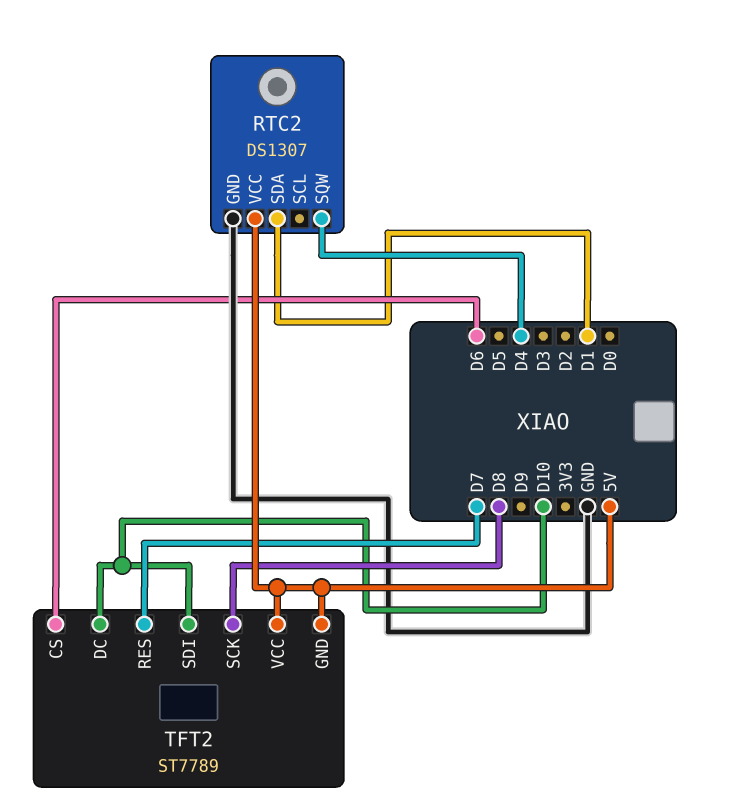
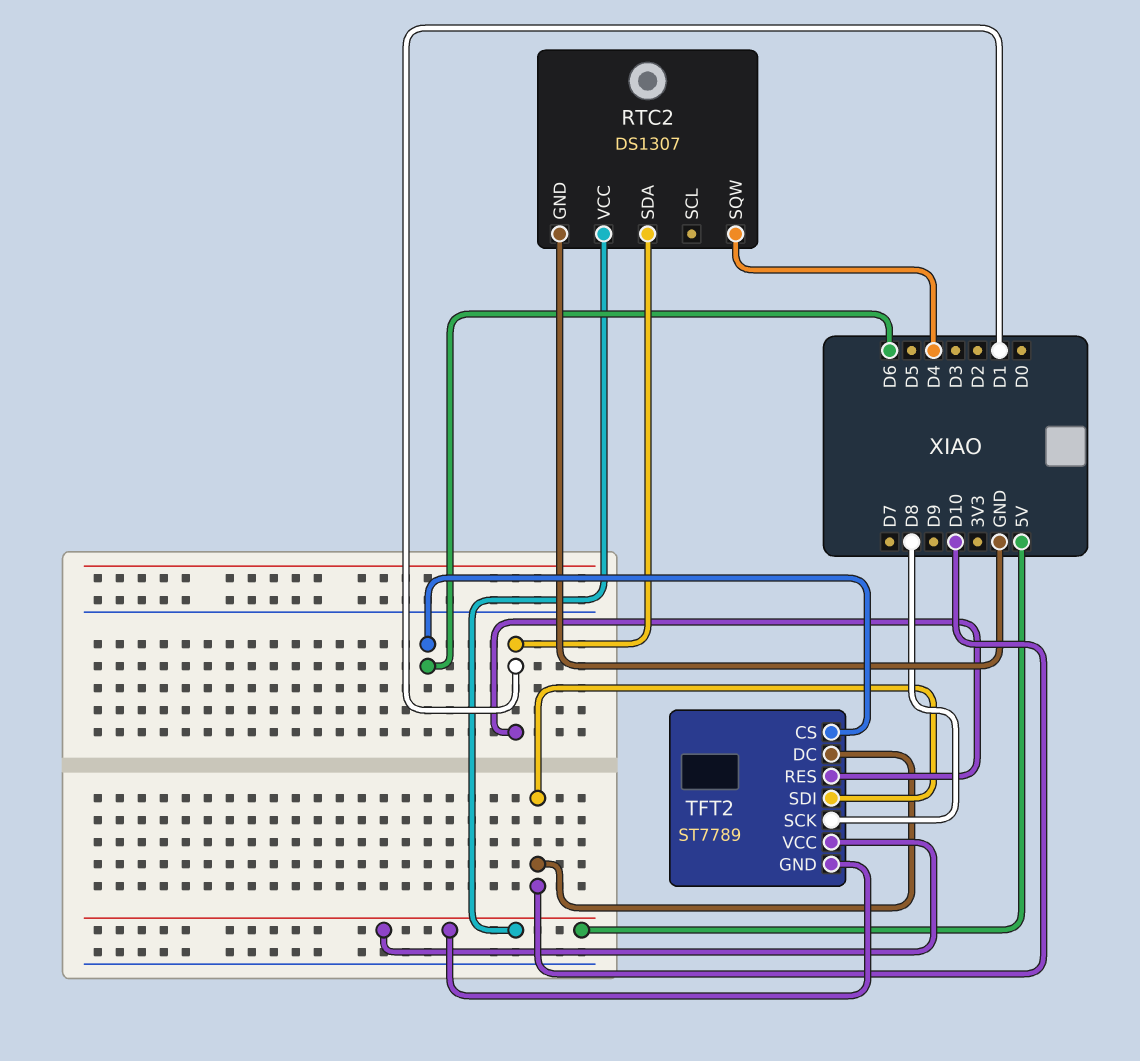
TFT2 pin RES: D7 -> D1

